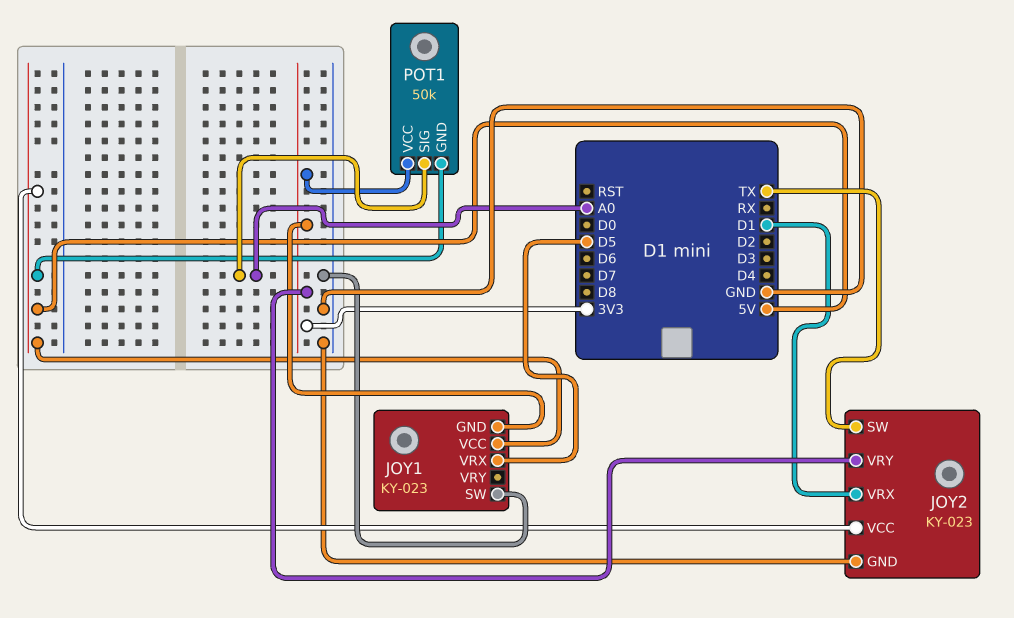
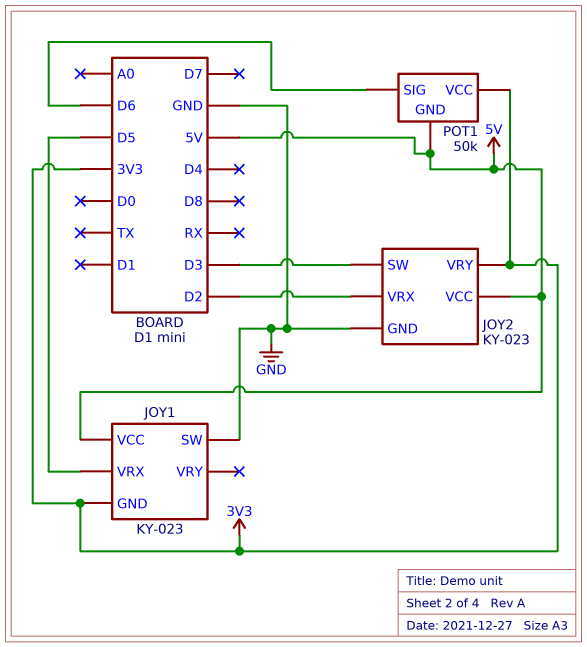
JOY2 pin SW: TX -> D3
JOY2 pin VRX: D1 -> D2
POT1 pin SIG: A0 -> D6

